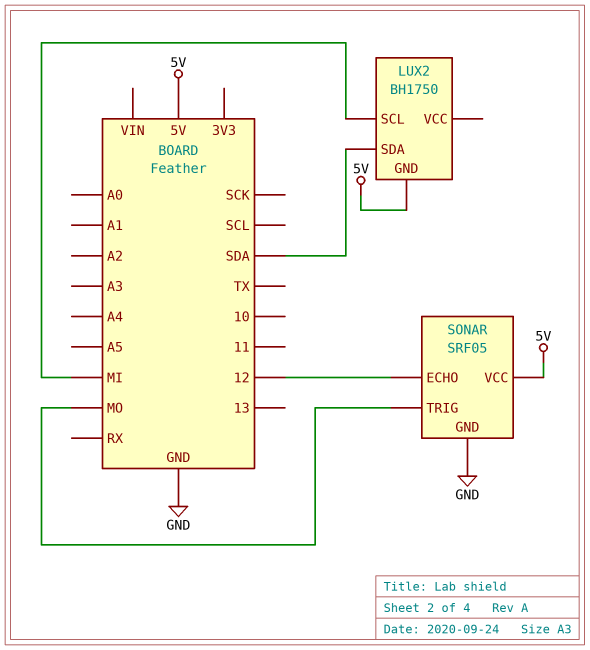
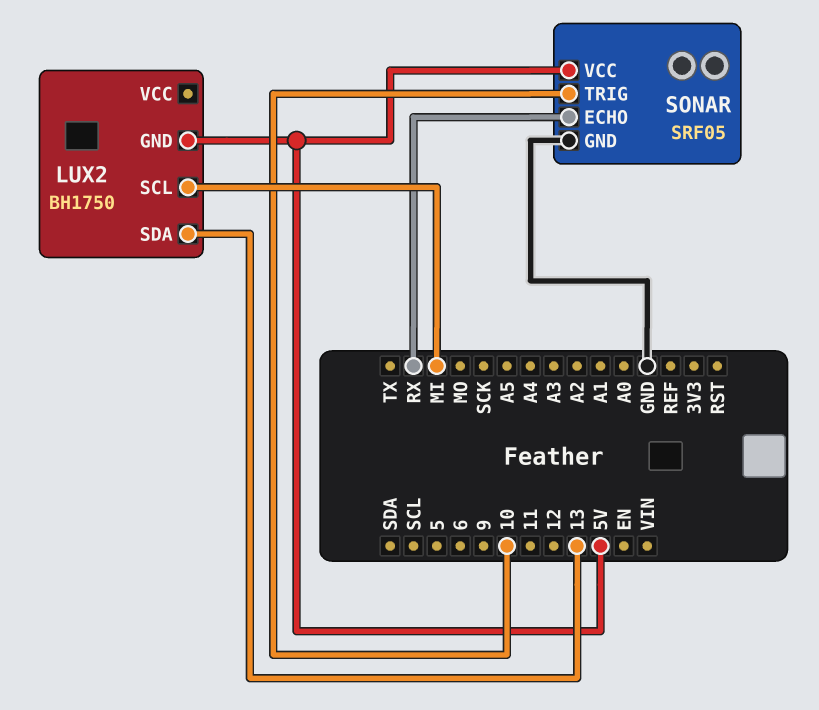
LUX2 pin SDA: SDA -> 13
SONAR pin ECHO: 12 -> RX
SONAR pin TRIG: MO -> 10

